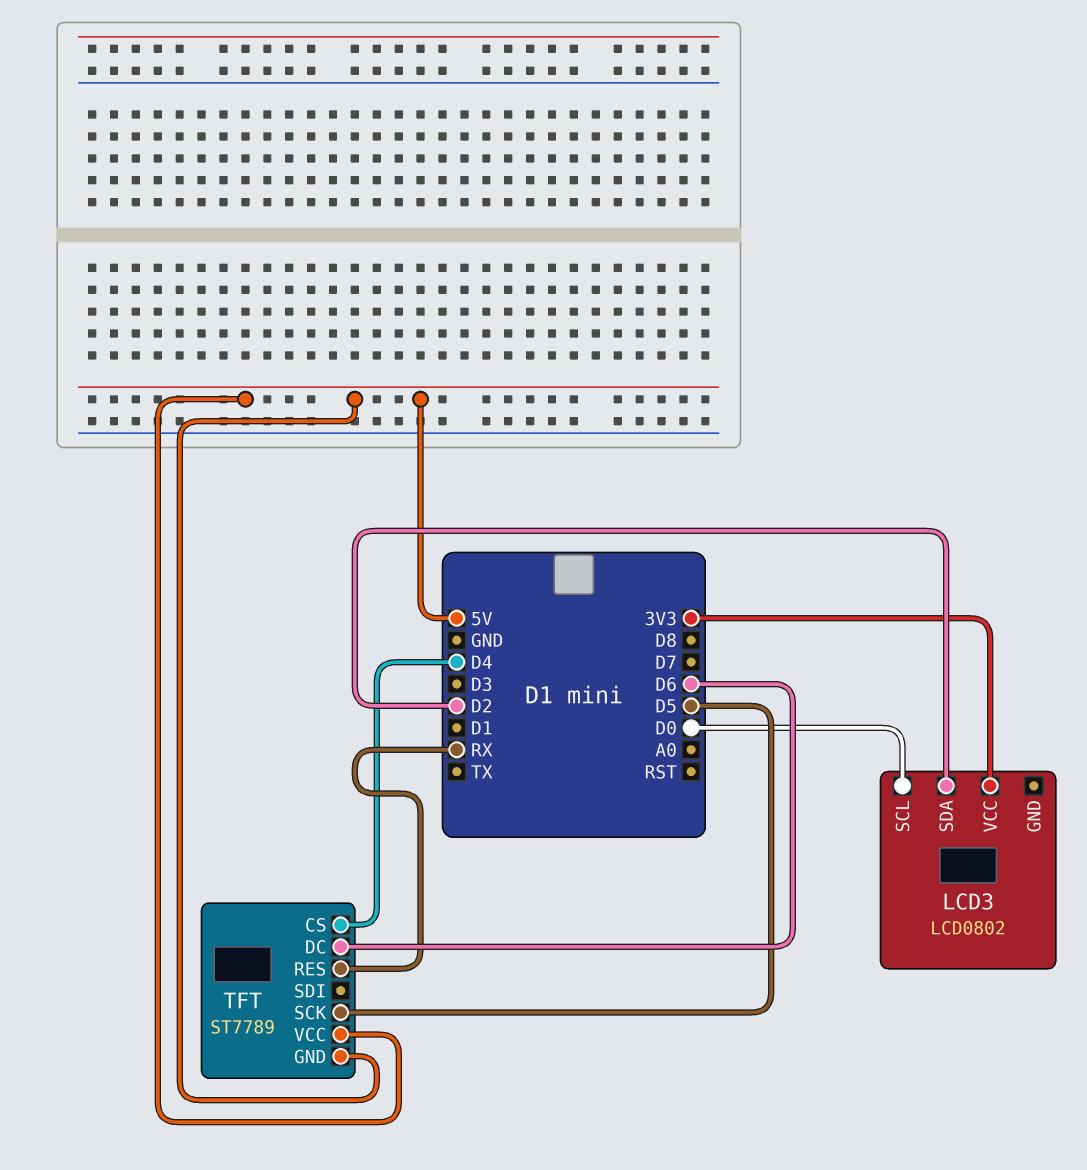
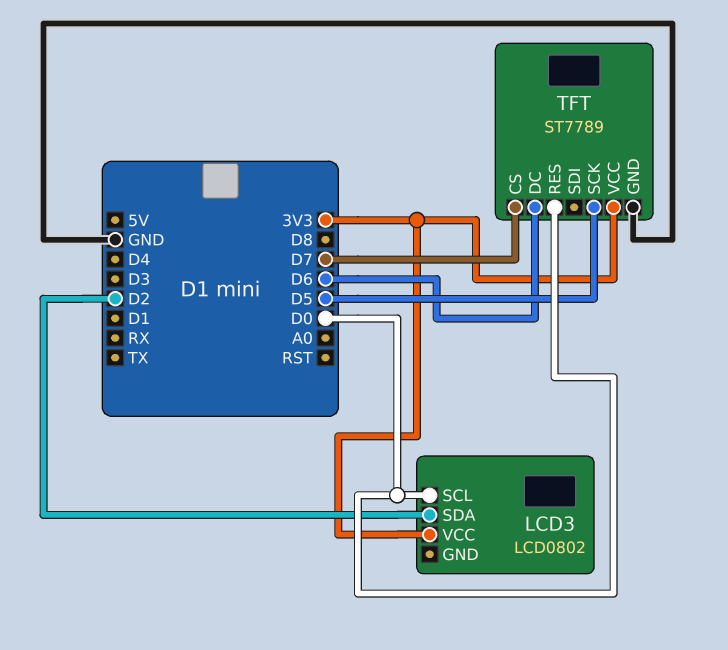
TFT pin CS: D4 -> D7
TFT pin GND: 5V -> GND
TFT pin RES: RX -> D0
TFT pin VCC: 5V -> 3V3

